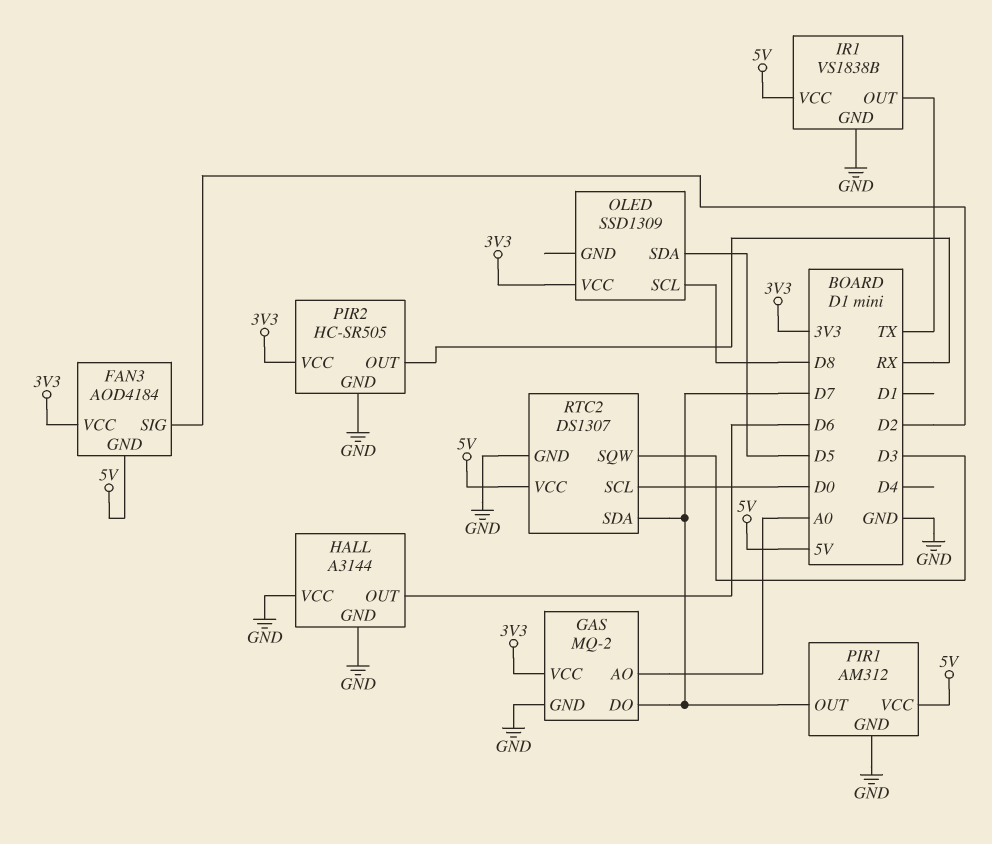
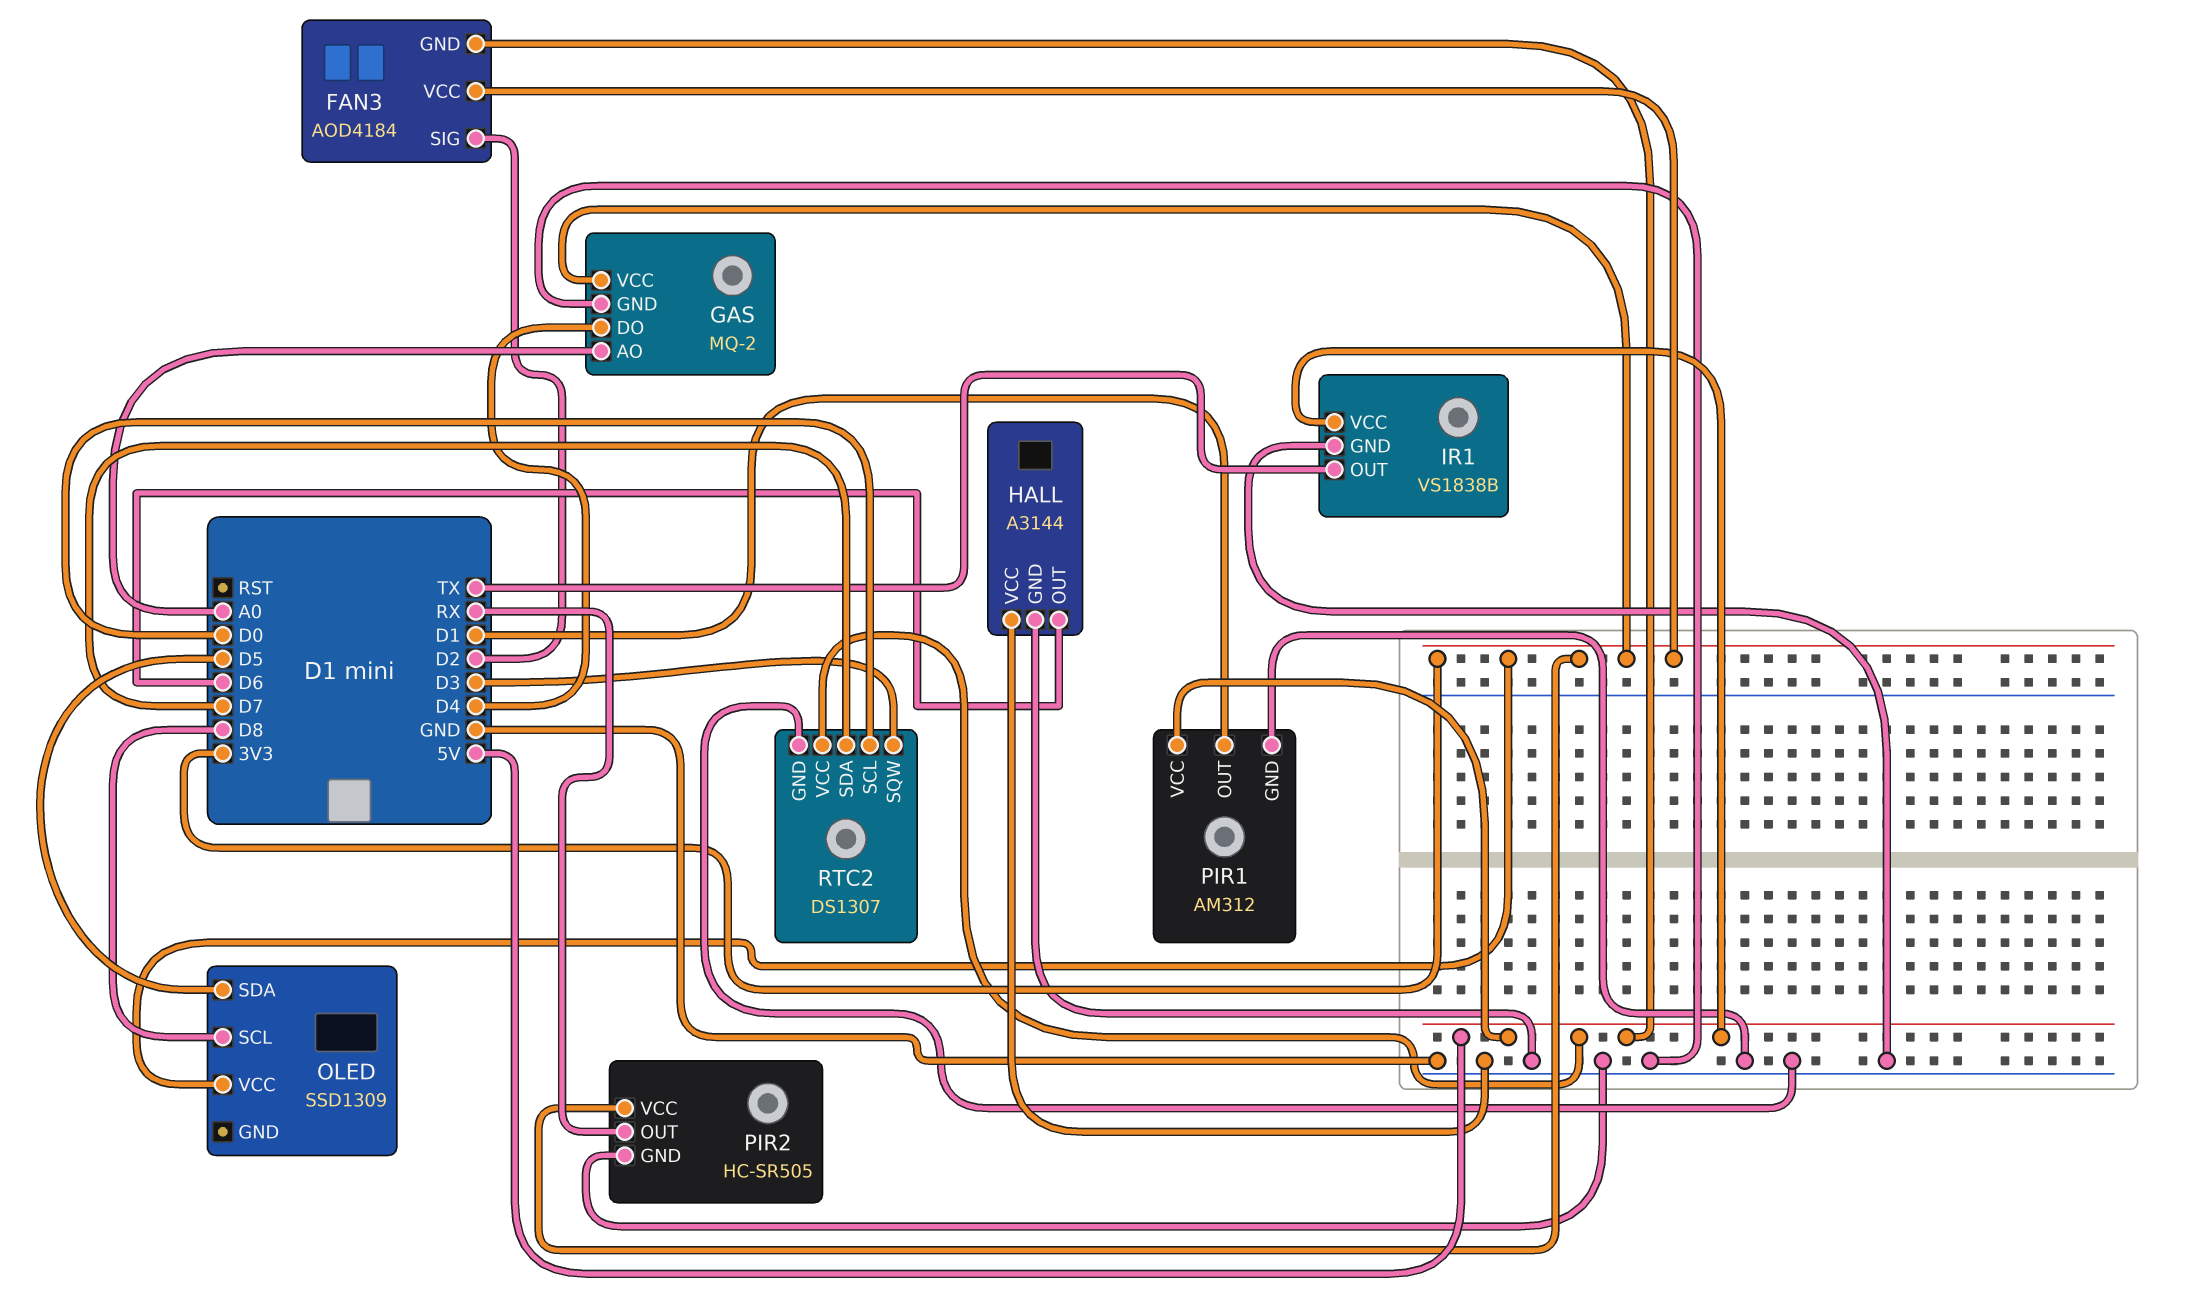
GAS pin DO: D7 -> D4
PIR1 pin OUT: D7 -> D1

